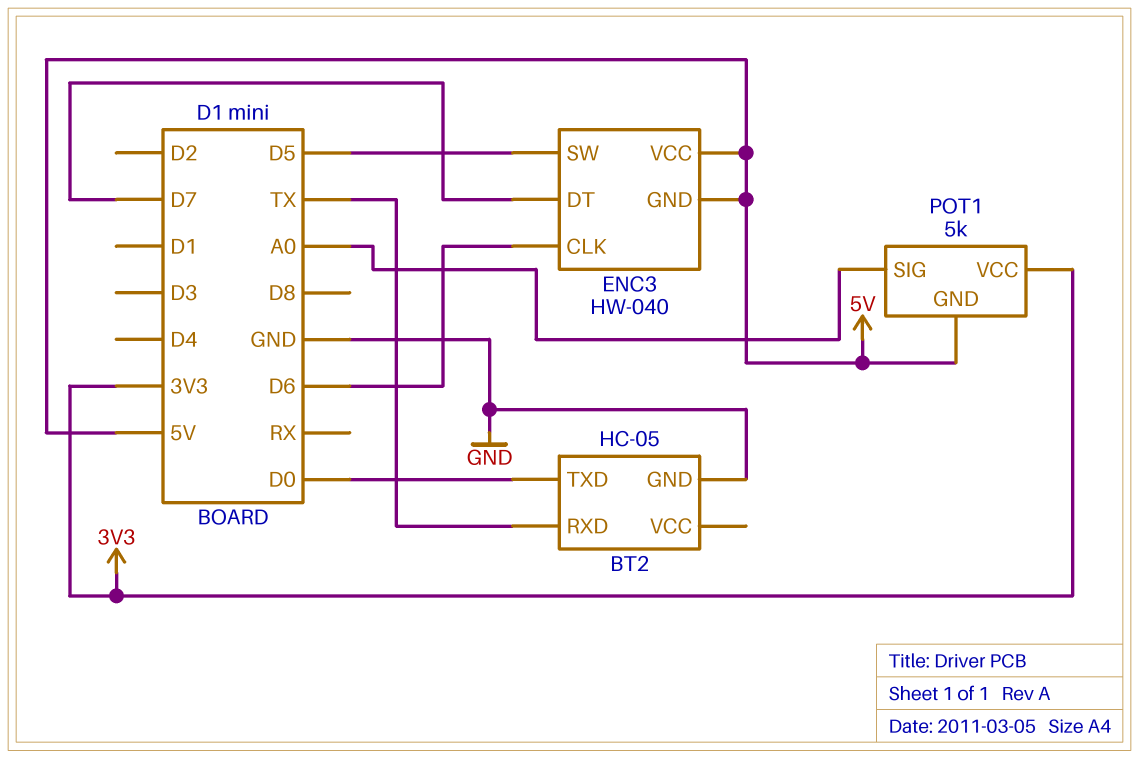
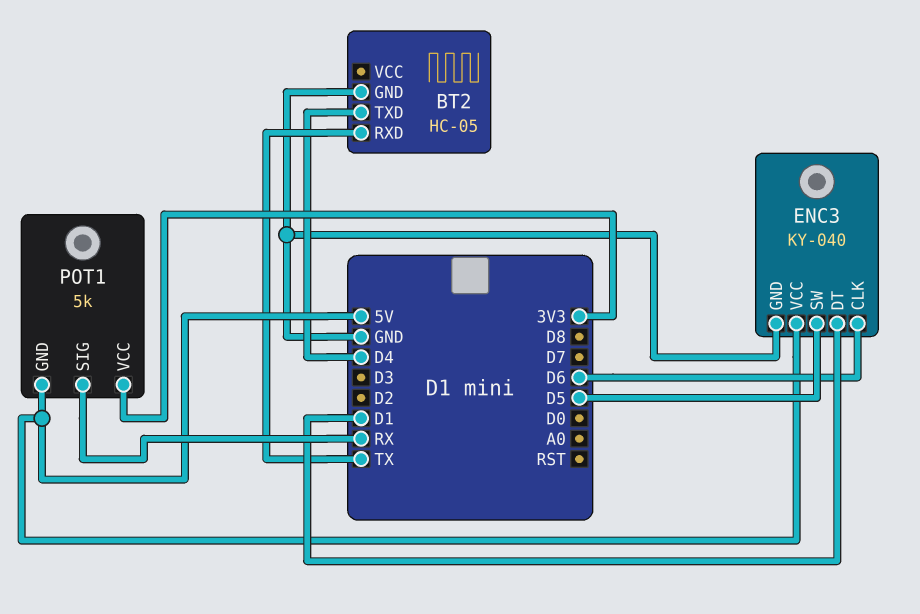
BT2 pin TXD: D0 -> D4
ENC3: HW-040 -> KY-040
ENC3 pin DT: D7 -> D1
ENC3 pin GND: 5V -> GND
POT1 pin SIG: A0 -> RX

